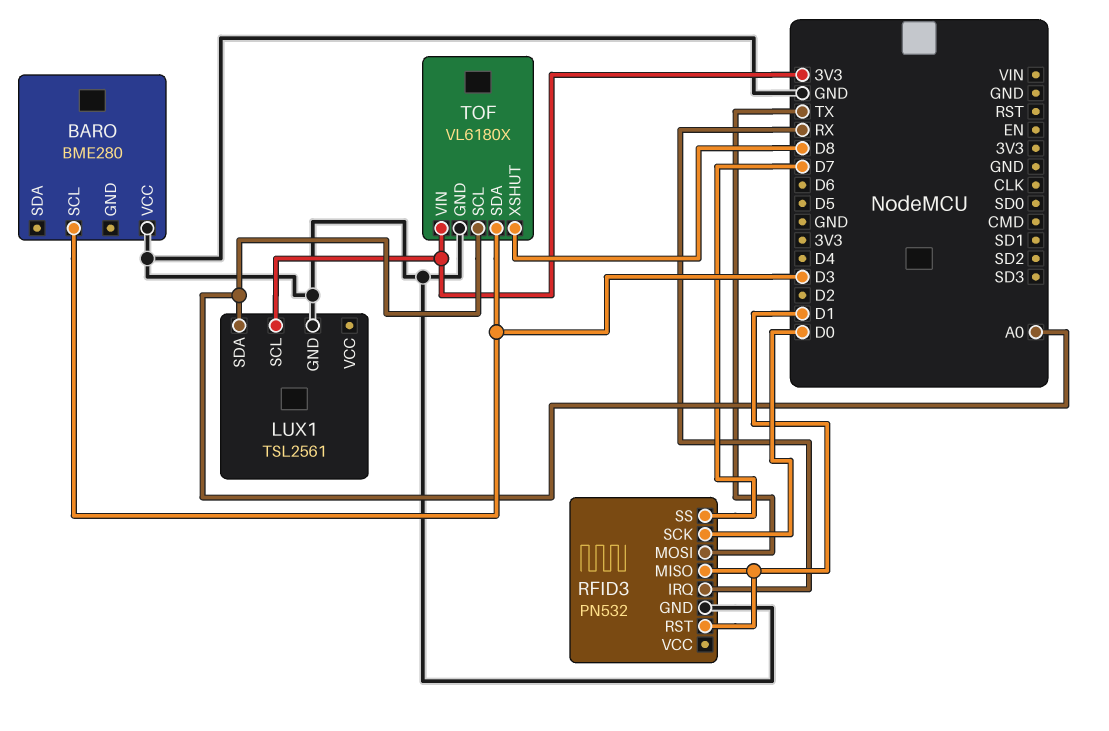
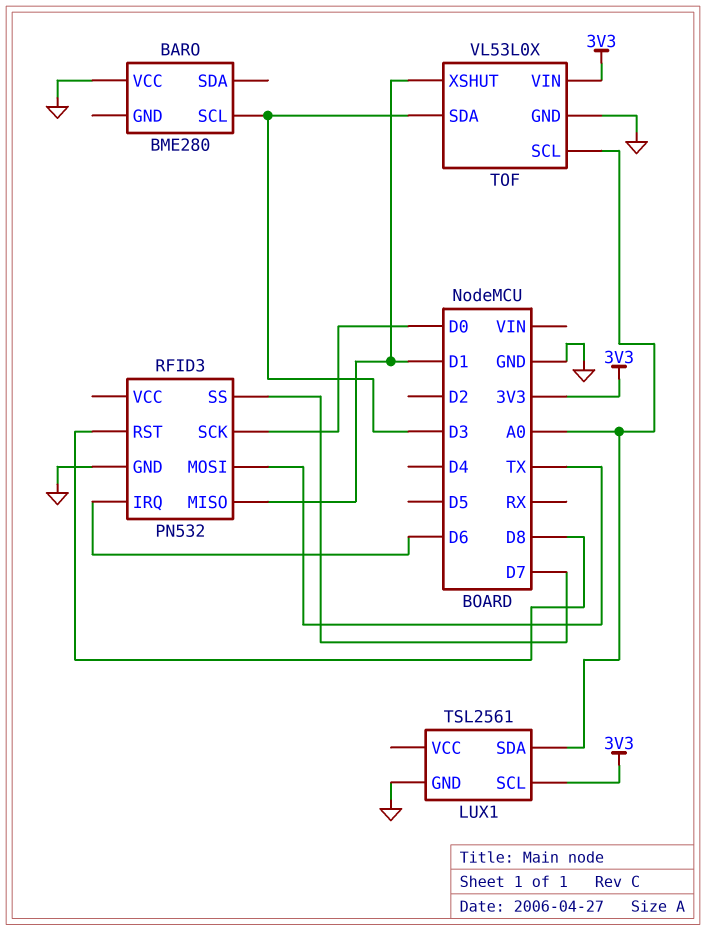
RFID3 pin IRQ: RX -> D6
RFID3 pin RST: D1 -> D8
TOF: VL6180X -> VL53L0X
TOF pin XSHUT: D8 -> D1

